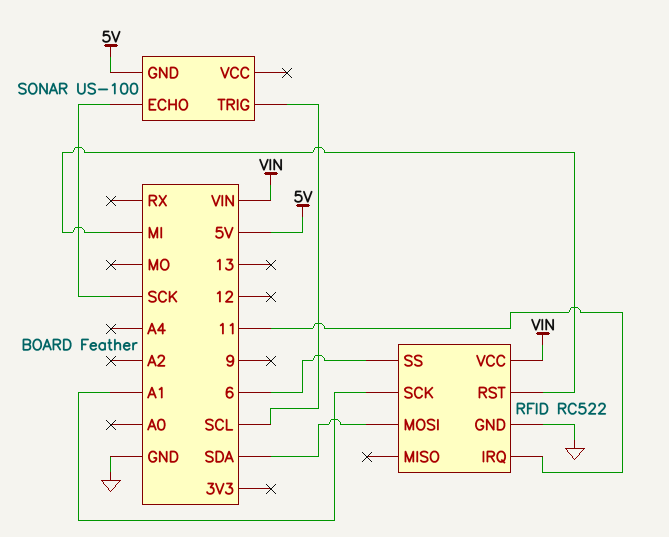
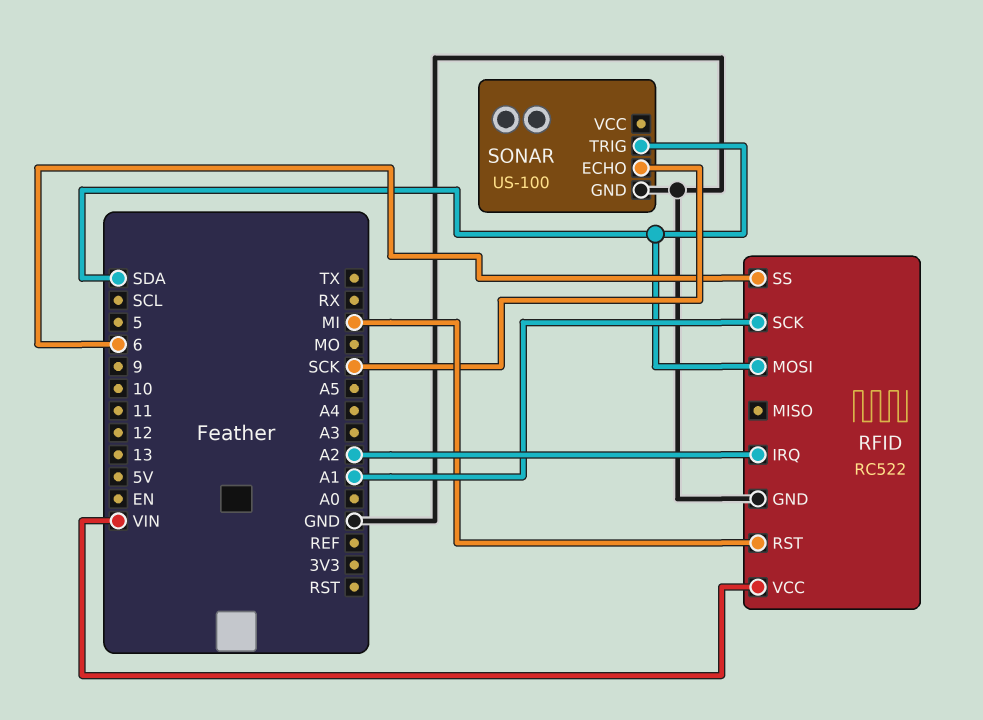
RFID pin IRQ: 11 -> A2
SONAR pin GND: 5V -> GND
SONAR pin TRIG: SCL -> SDA

